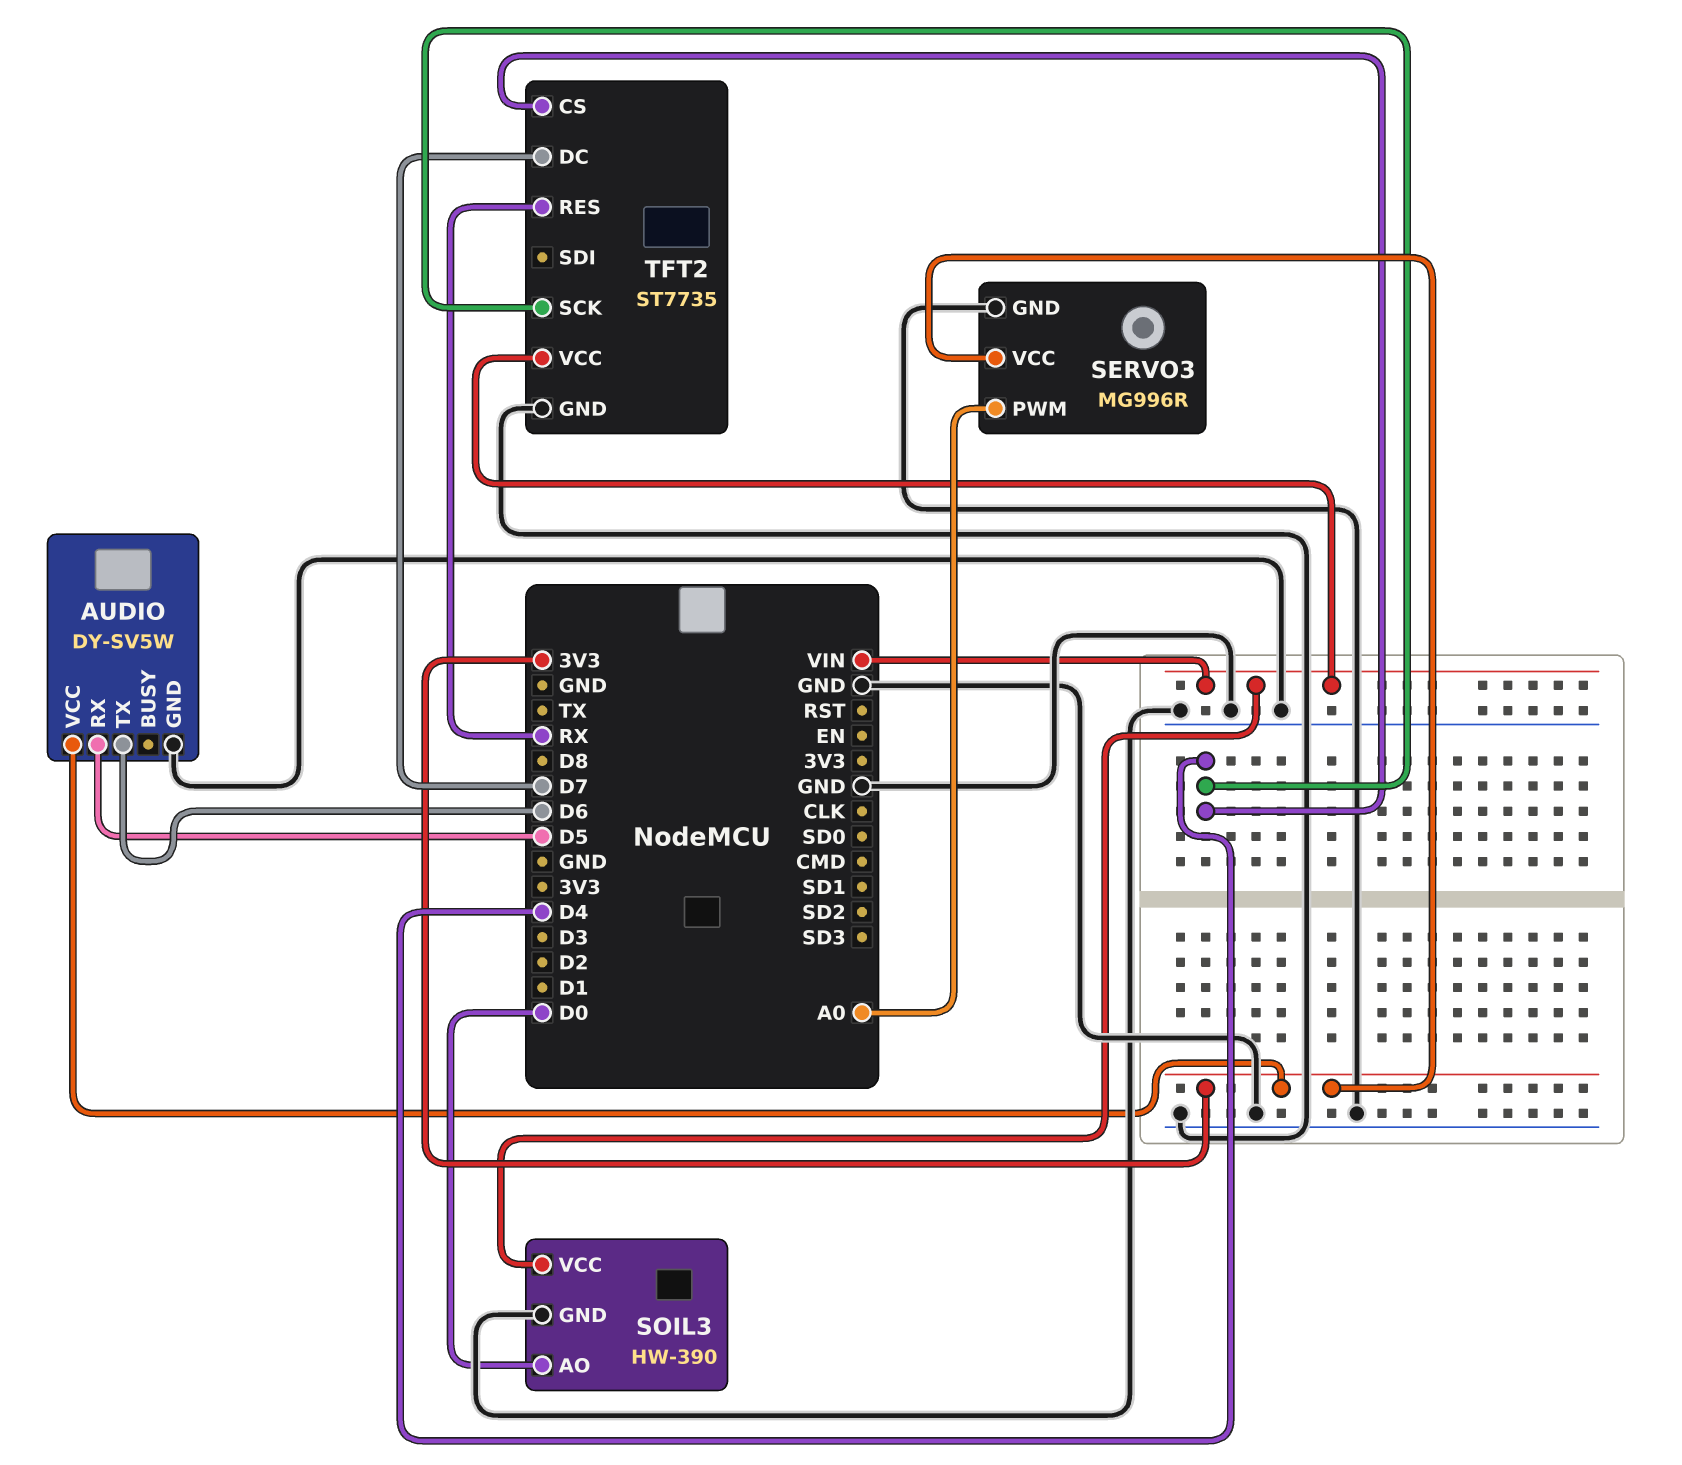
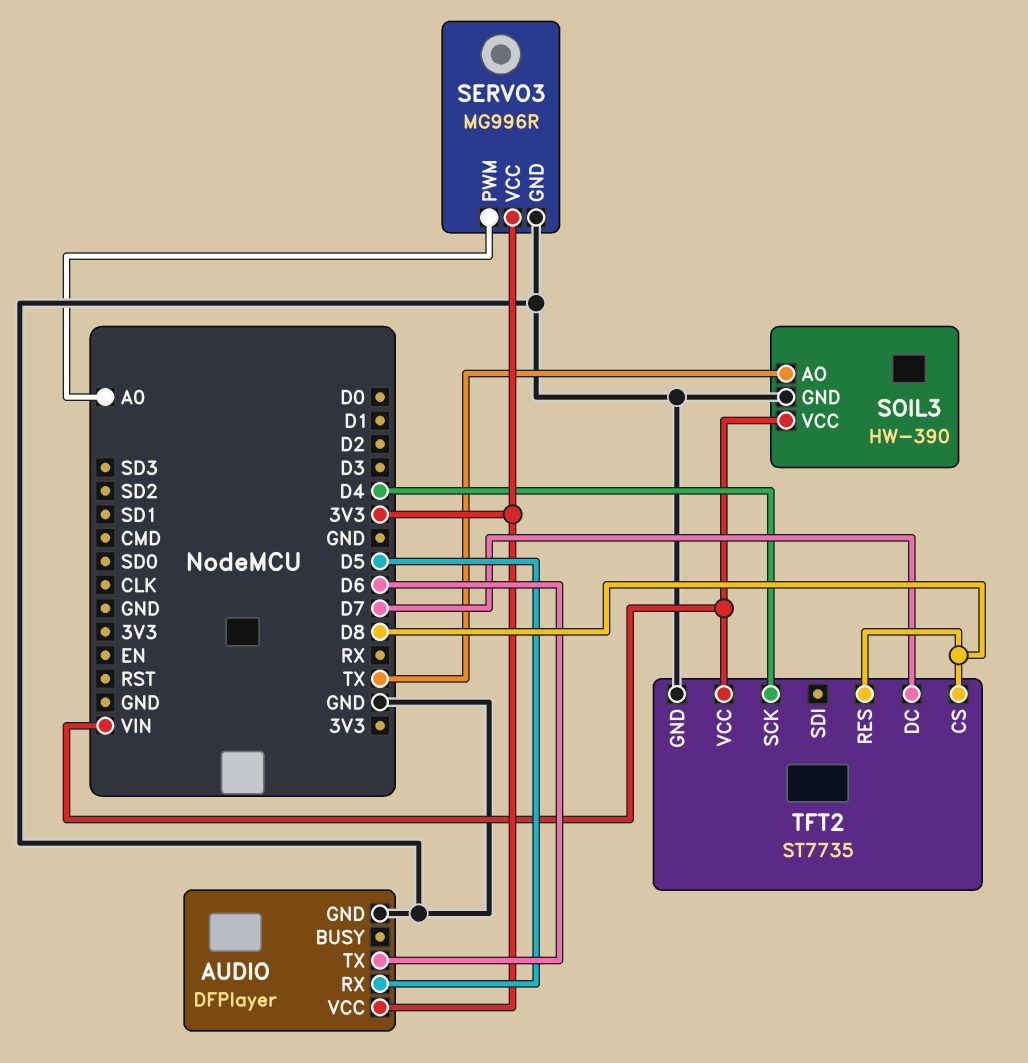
AUDIO: DY-SV5W -> DFPlayer
SOIL3 pin AO: D0 -> TX
TFT2 pin CS: D4 -> D8
TFT2 pin RES: RX -> D8

